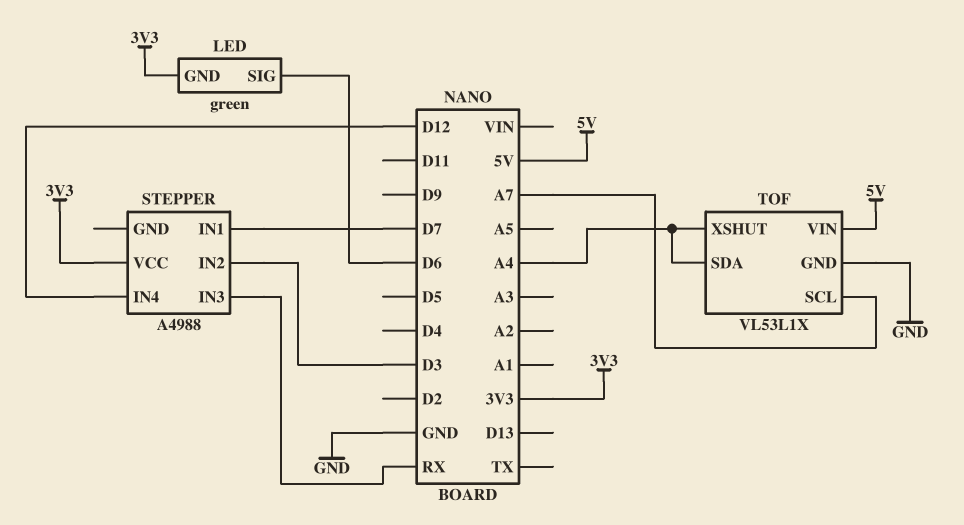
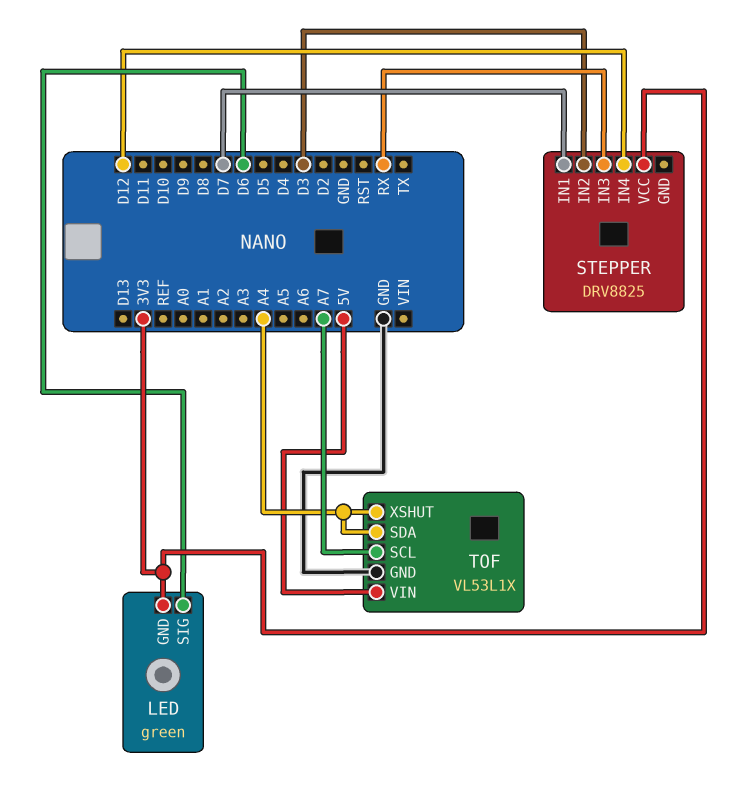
STEPPER: A4988 -> DRV8825

